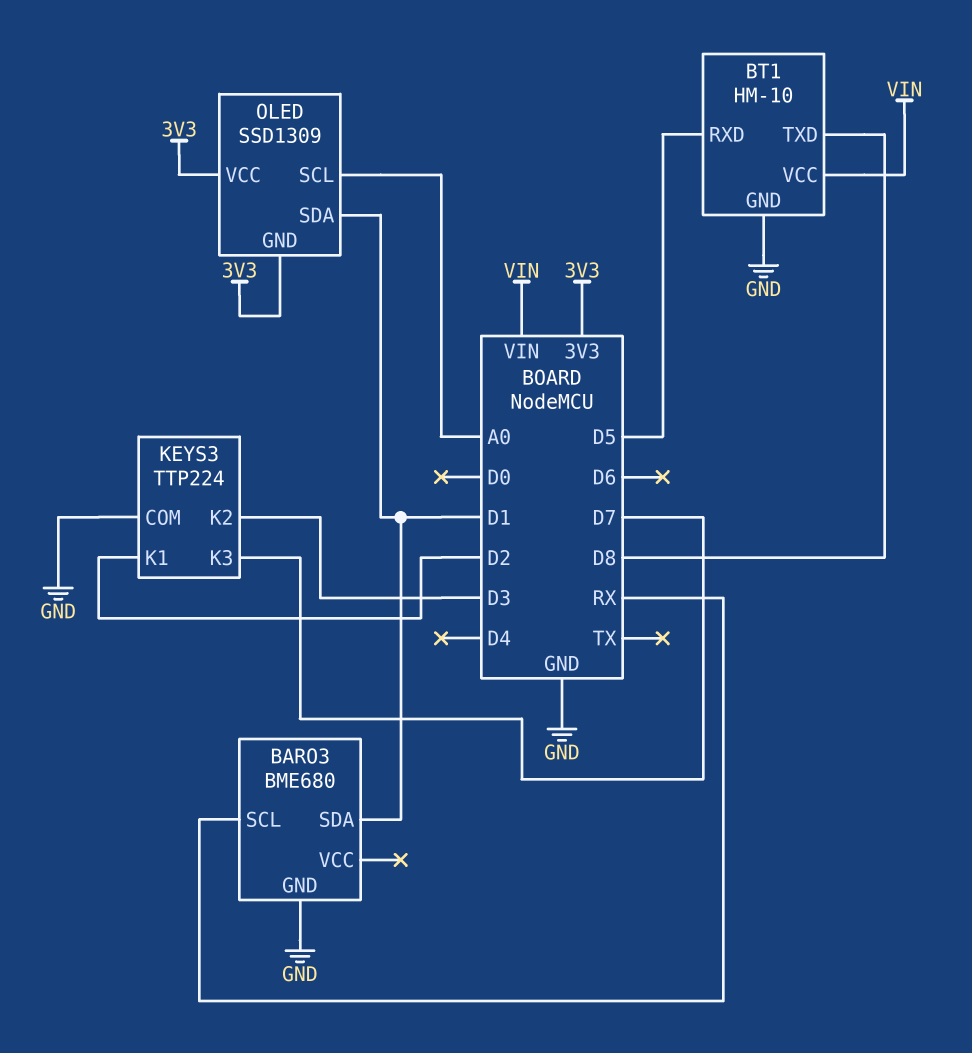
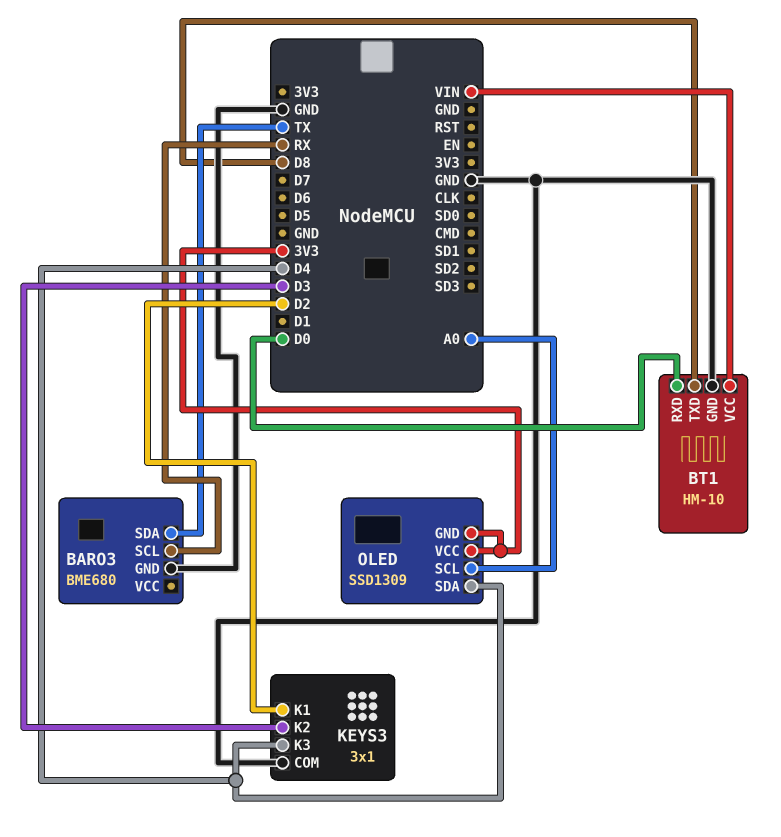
BARO3 pin SDA: D1 -> TX
BT1 pin RXD: D5 -> D0
KEYS3: TTP224 -> 3x1
KEYS3 pin K3: D7 -> D4
OLED pin SDA: D1 -> D4

